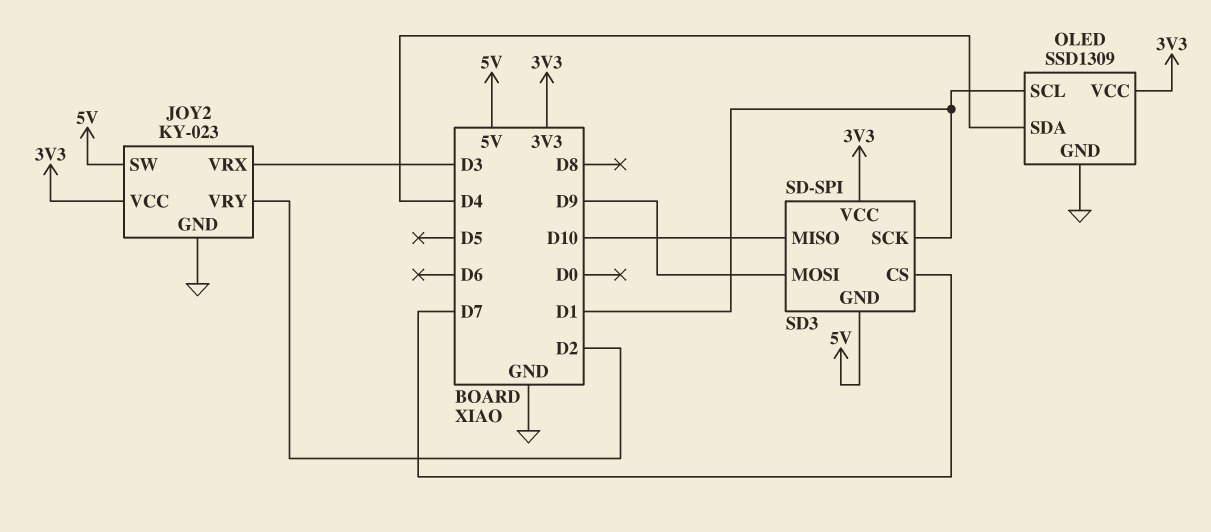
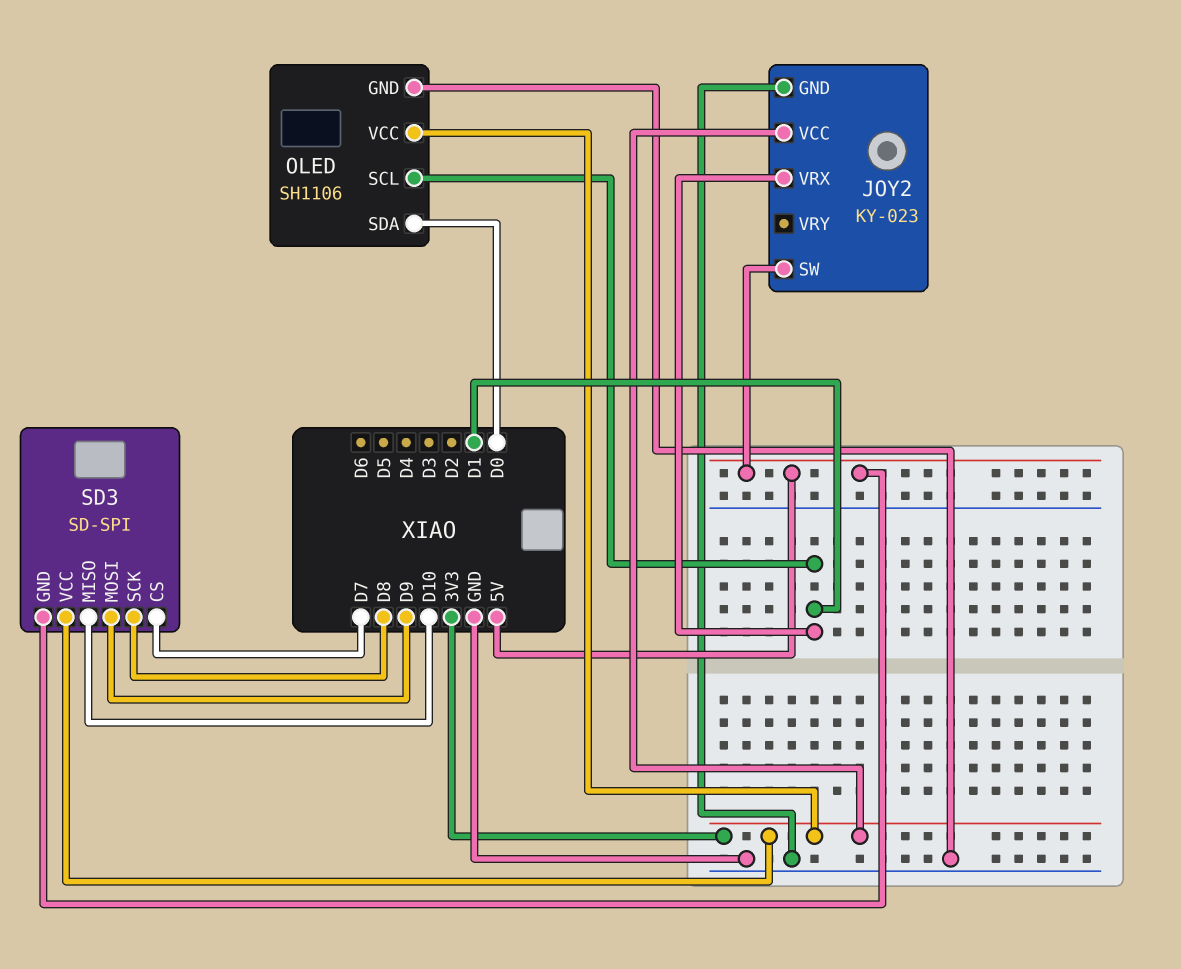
JOY2 pin VRX: D3 -> D1
JOY2 pin VRY: D2 -> none
OLED: SSD1309 -> SH1106
OLED pin SDA: D4 -> D0
SD3 pin SCK: D1 -> D8

